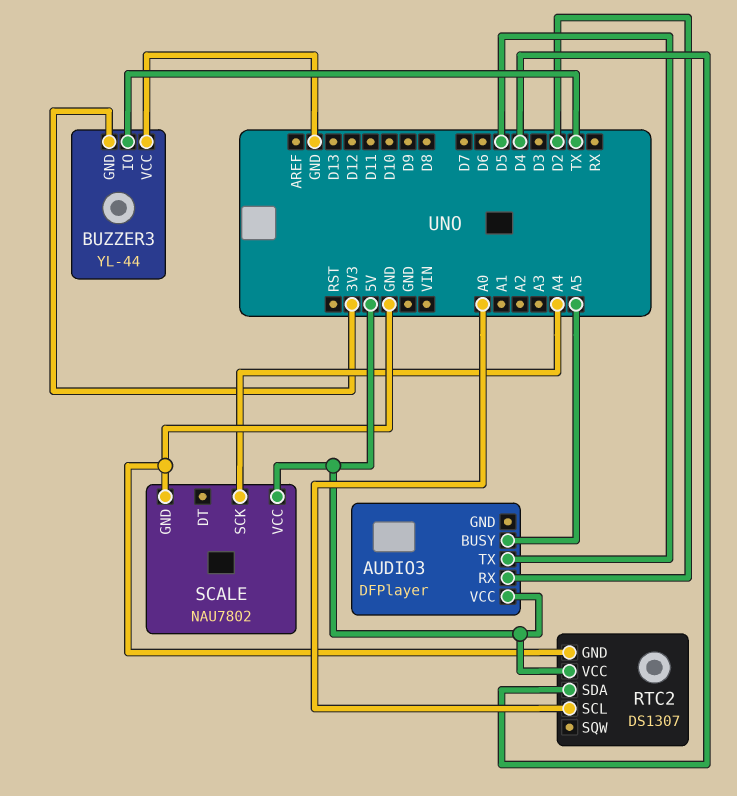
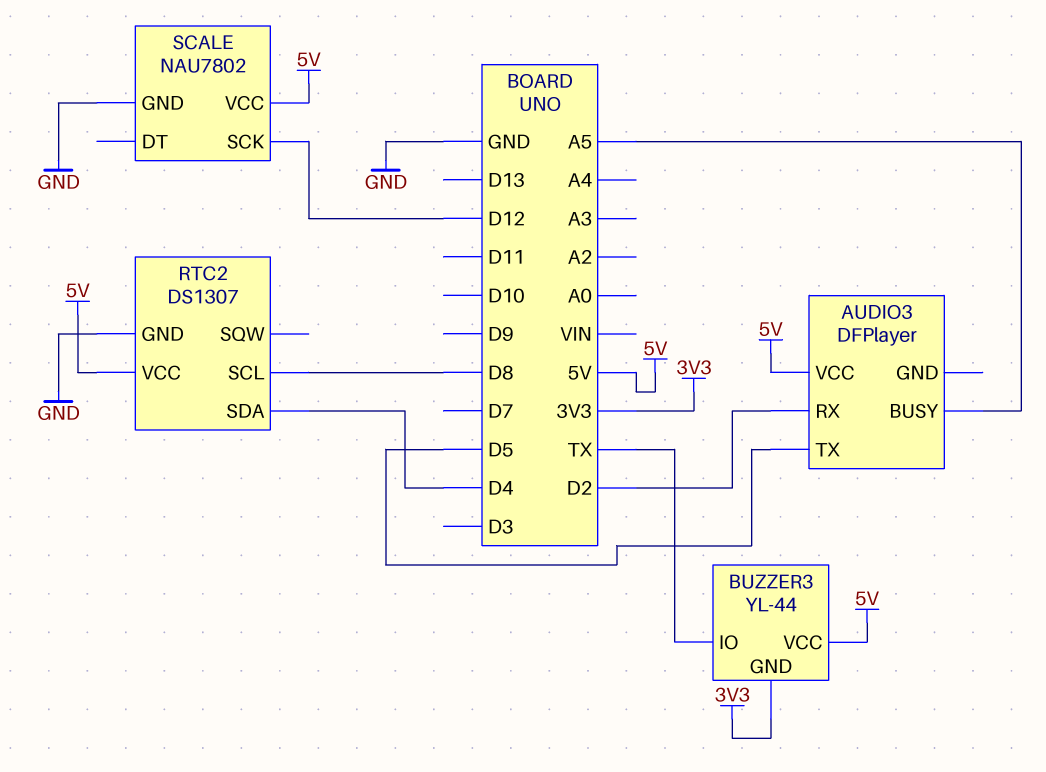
BUZZER3 pin VCC: GND -> 5V
RTC2 pin SCL: A0 -> D8
SCALE pin SCK: A4 -> D12

